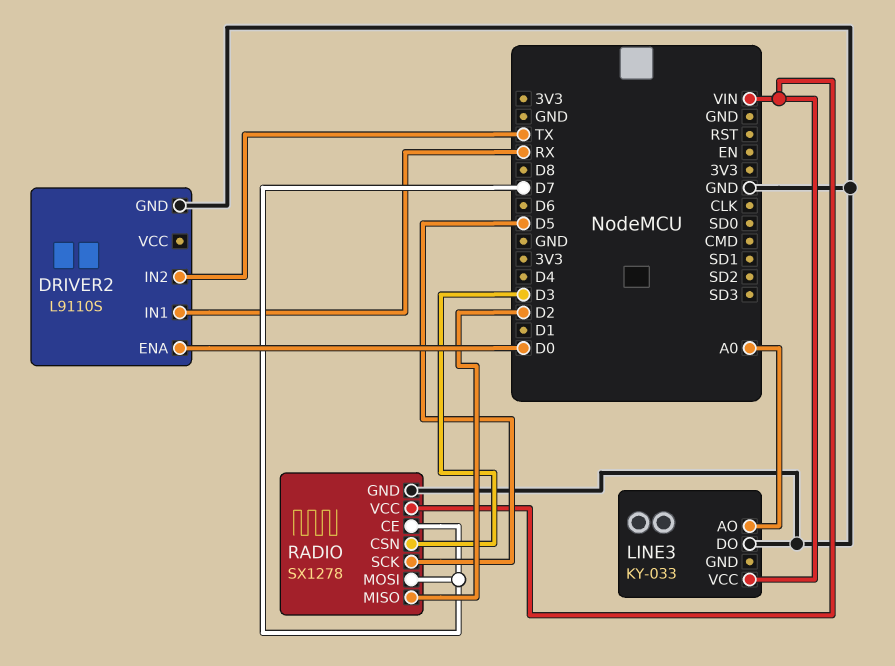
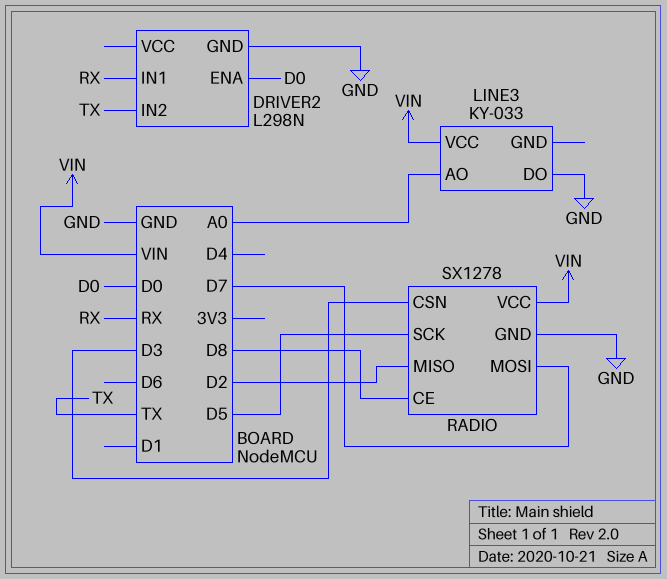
DRIVER2: L9110S -> L298N
RADIO pin CE: D7 -> D8

